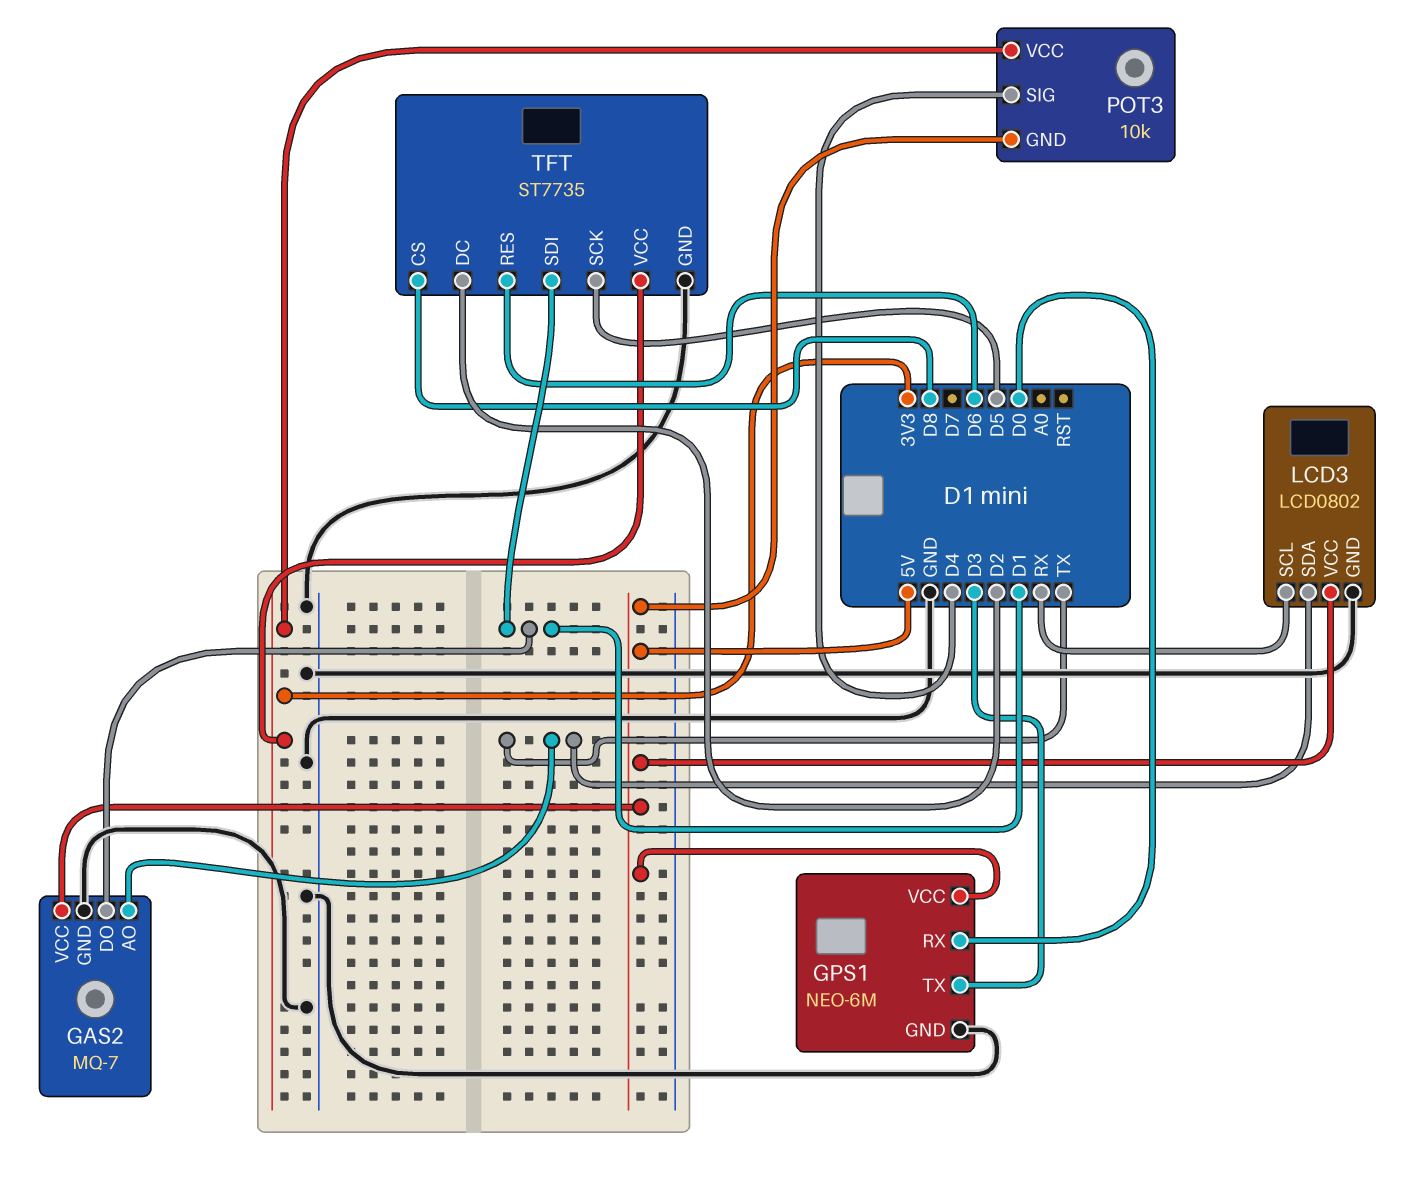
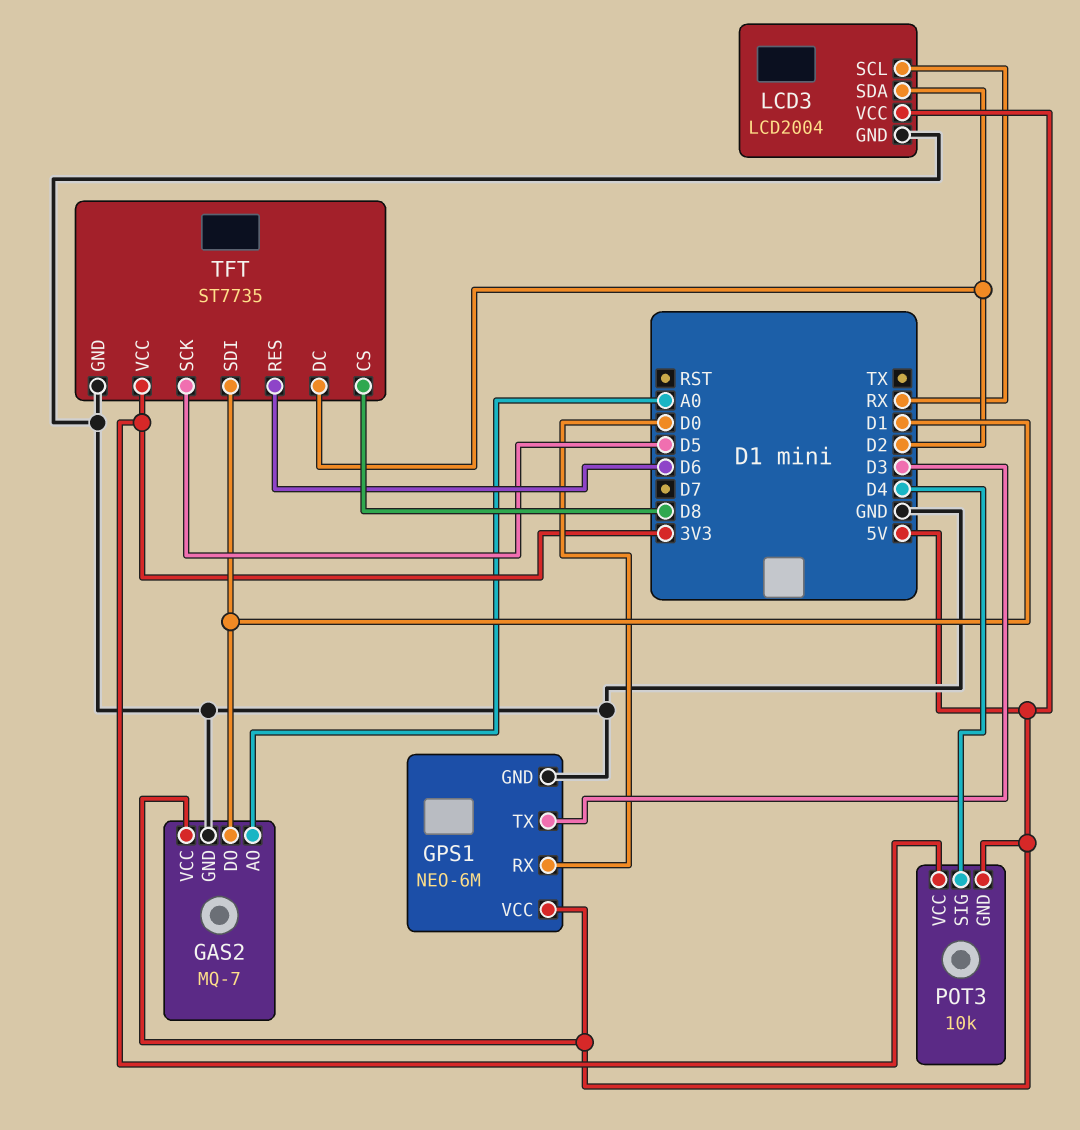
GAS2 pin AO: TX -> A0
LCD3: LCD0802 -> LCD2004
LCD3 pin SDA: TX -> D2

